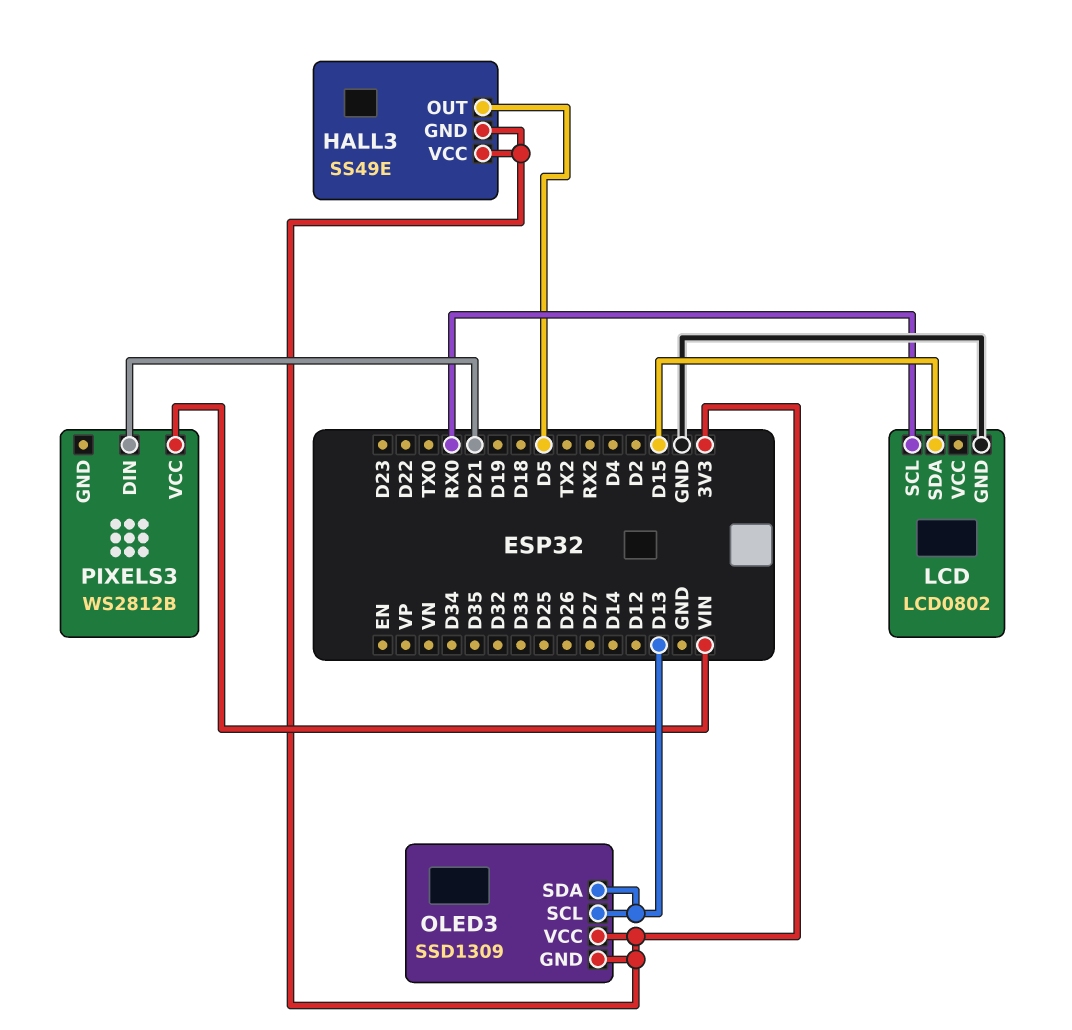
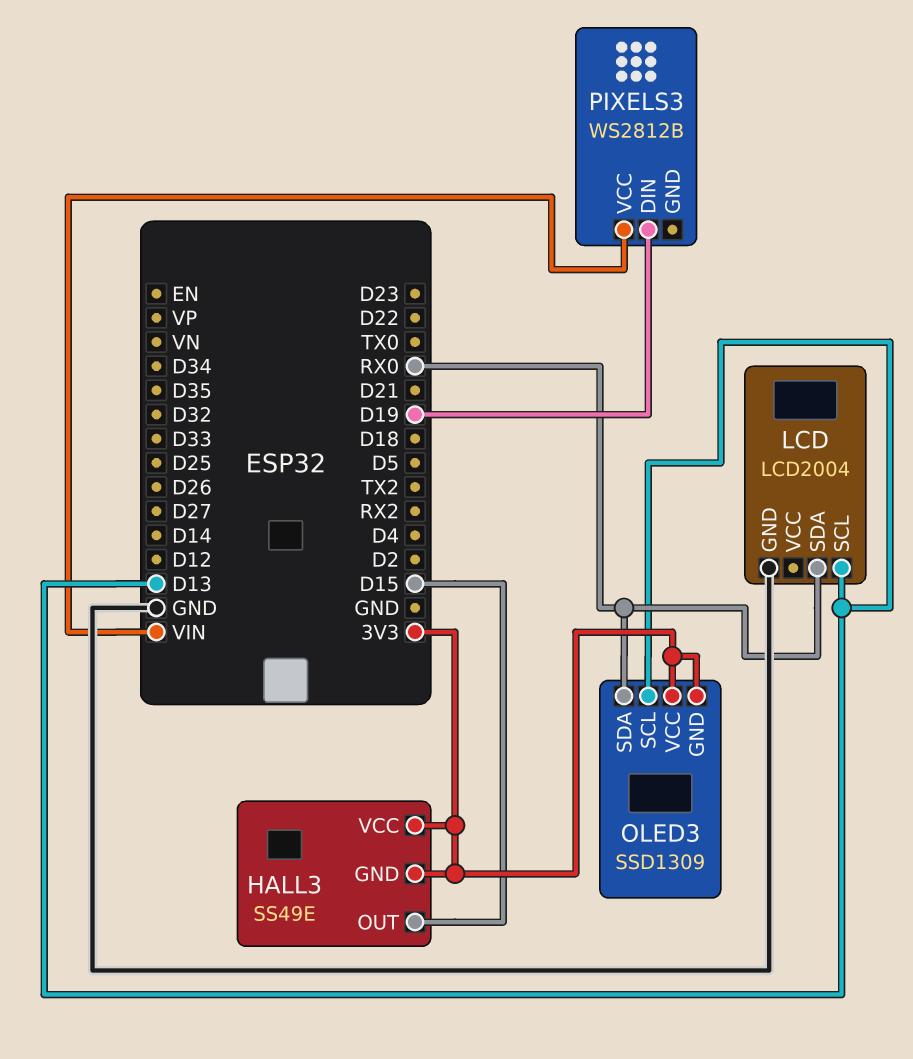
HALL3 pin OUT: D5 -> D15
LCD: LCD0802 -> LCD2004
LCD pin SCL: RX0 -> D13
LCD pin SDA: D15 -> RX0
OLED3 pin SDA: D13 -> RX0
PIXELS3 pin DIN: D21 -> D19

